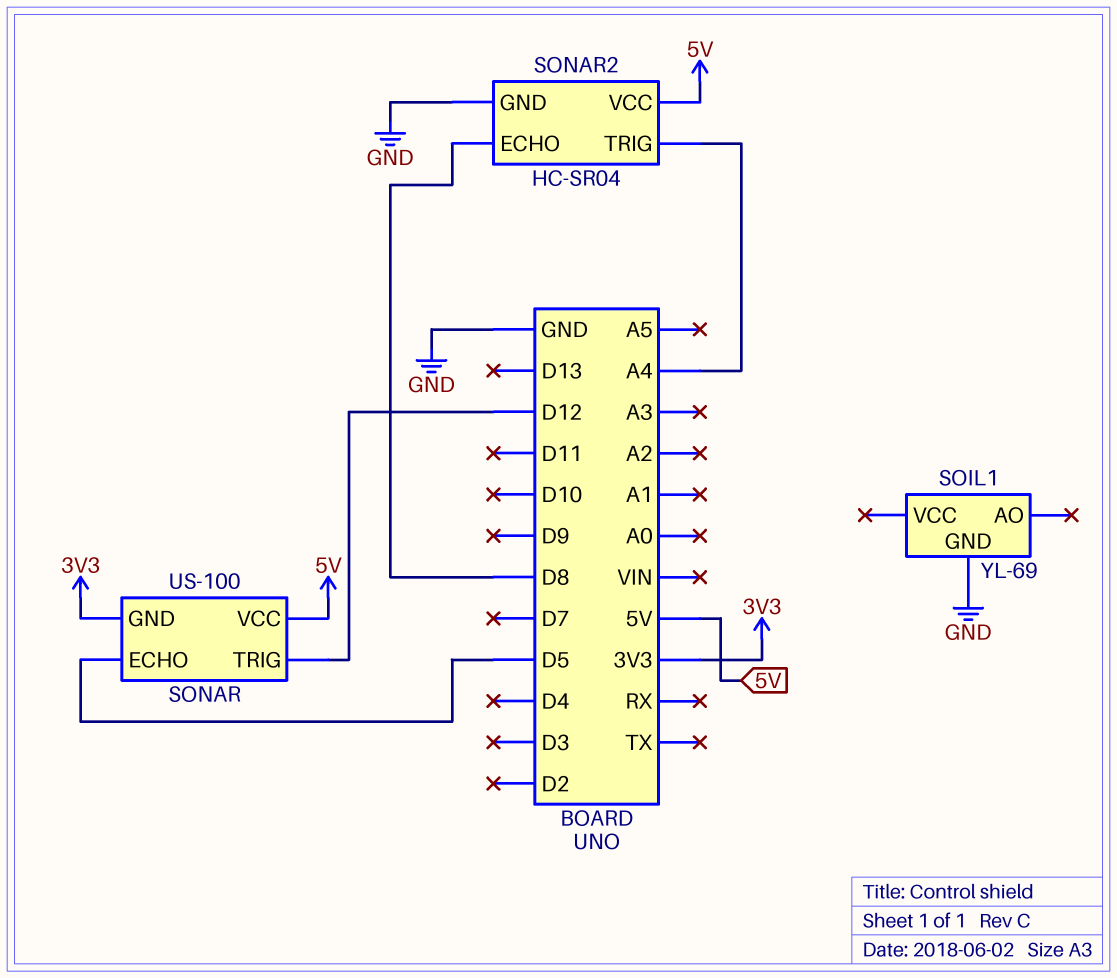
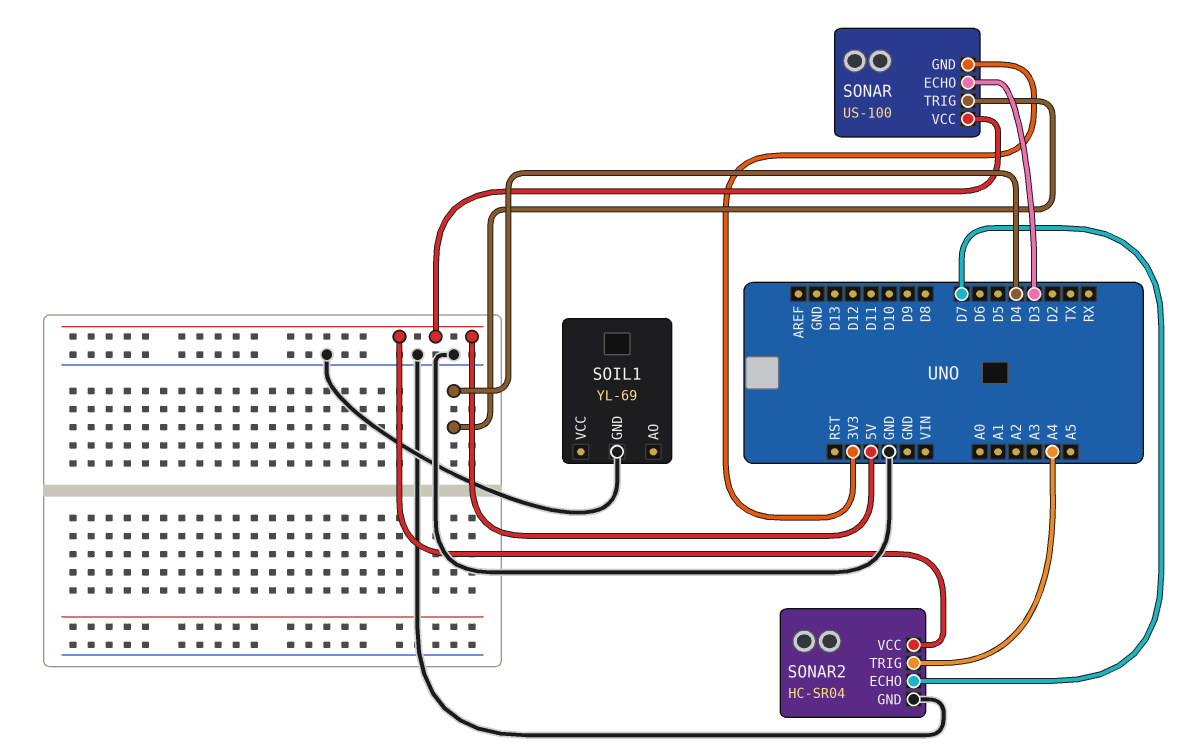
SONAR pin ECHO: D5 -> D3
SONAR pin TRIG: D12 -> D4
SONAR2 pin ECHO: D8 -> D7

